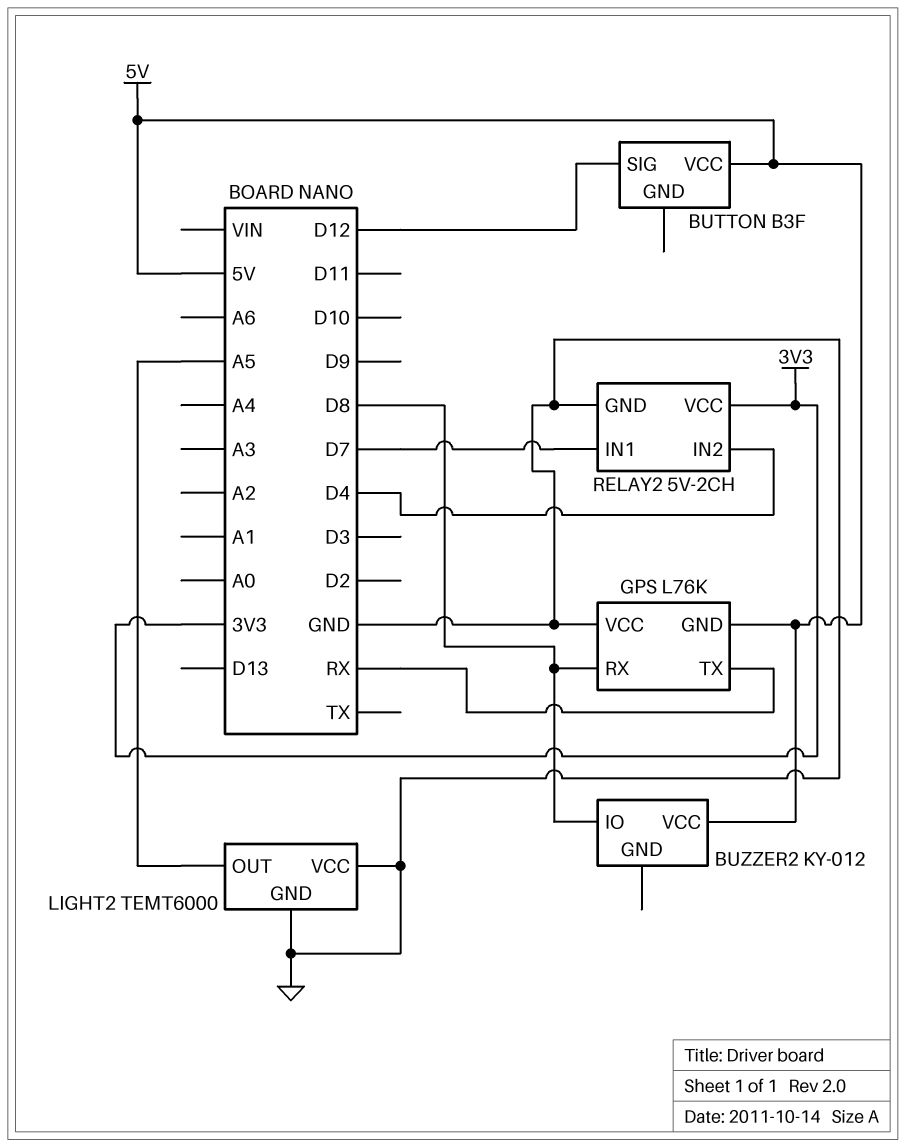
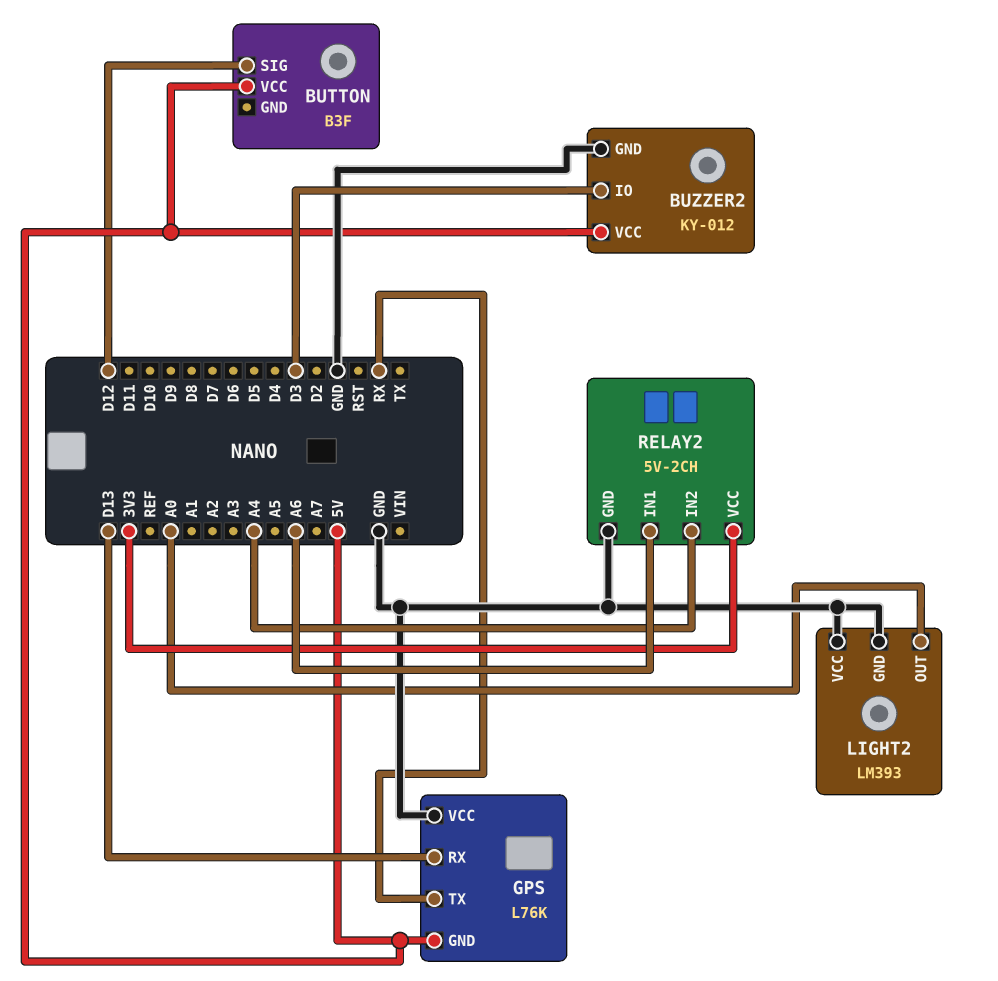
BUZZER2 pin GND: none -> GND
BUZZER2 pin IO: D8 -> D3
GPS pin RX: D8 -> D13
LIGHT2: TEMT6000 -> LM393
LIGHT2 pin OUT: A5 -> A0
RELAY2 pin IN1: D7 -> A6
RELAY2 pin IN2: D4 -> A4

